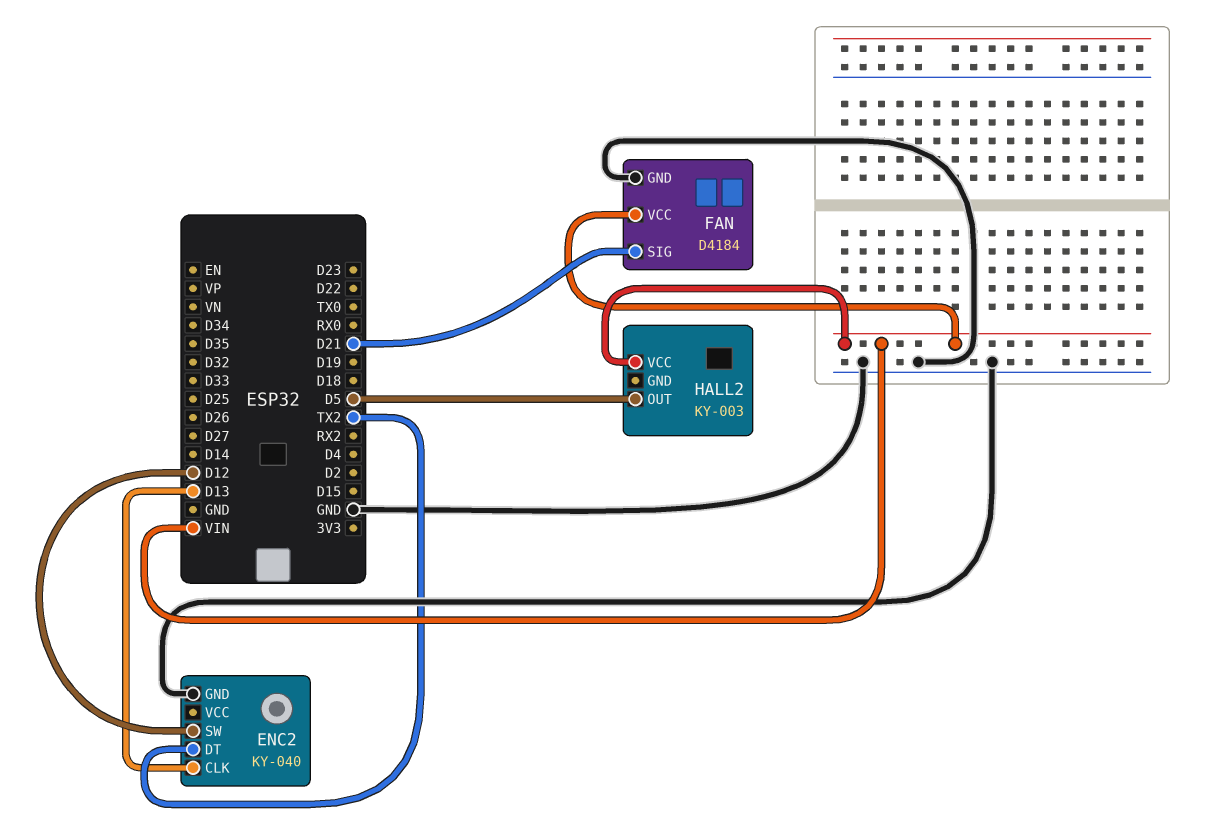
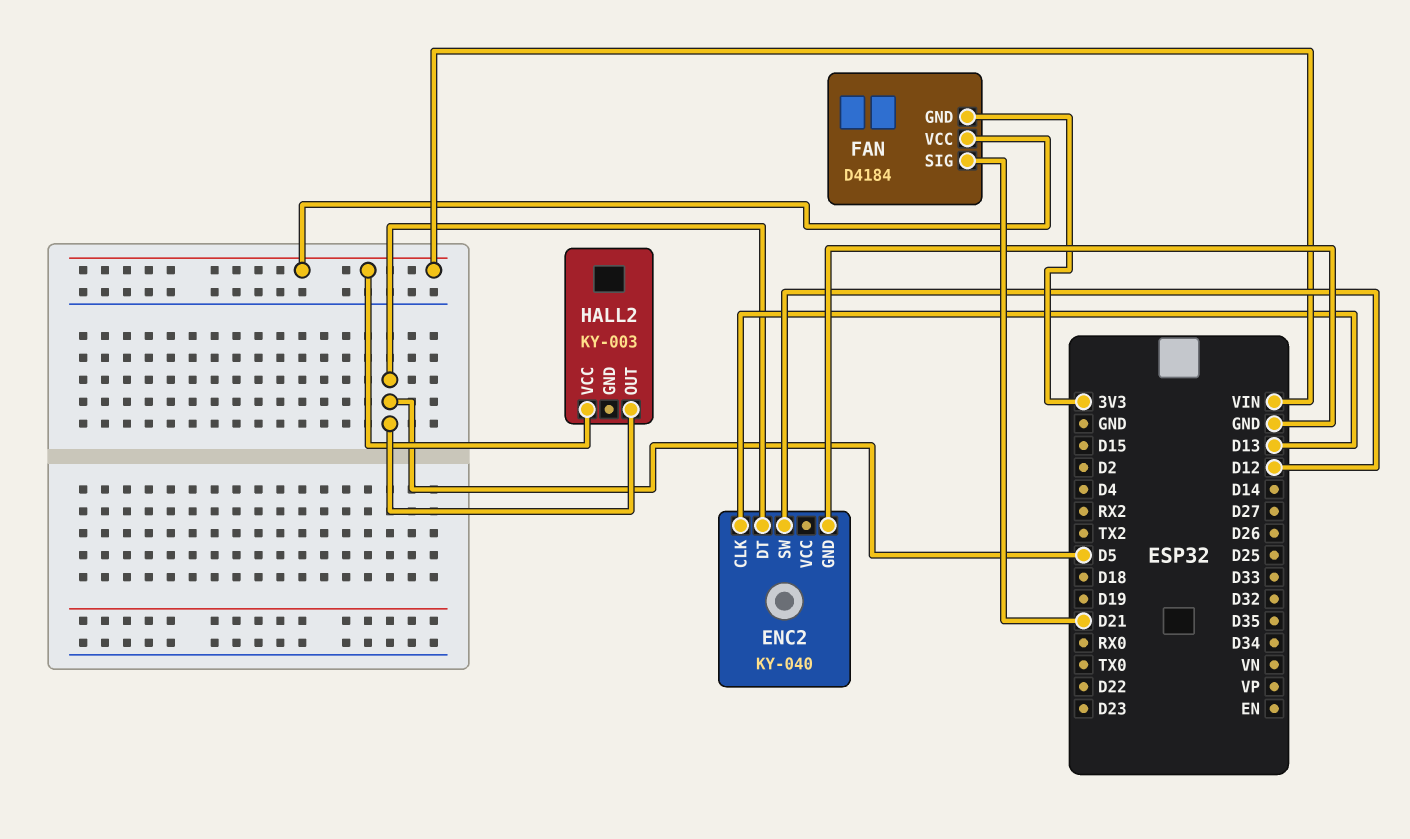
ENC2 pin DT: TX2 -> D5
FAN pin GND: GND -> 3V3

